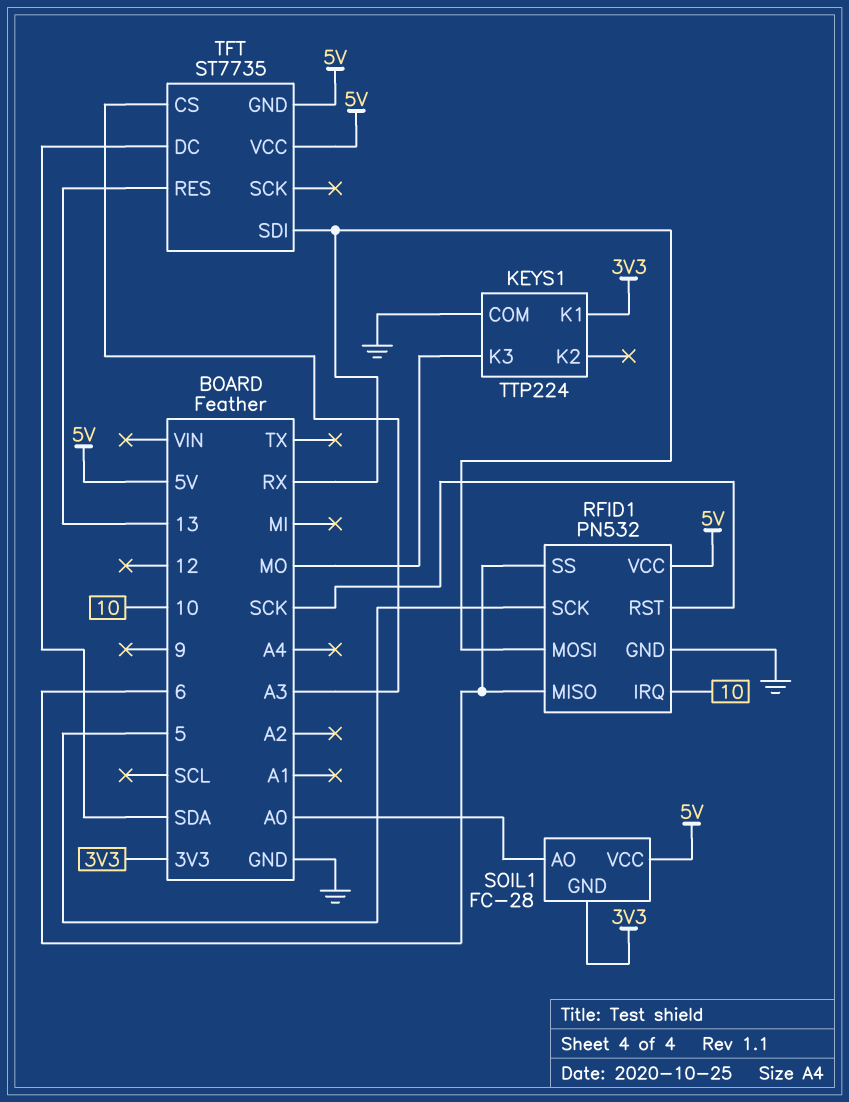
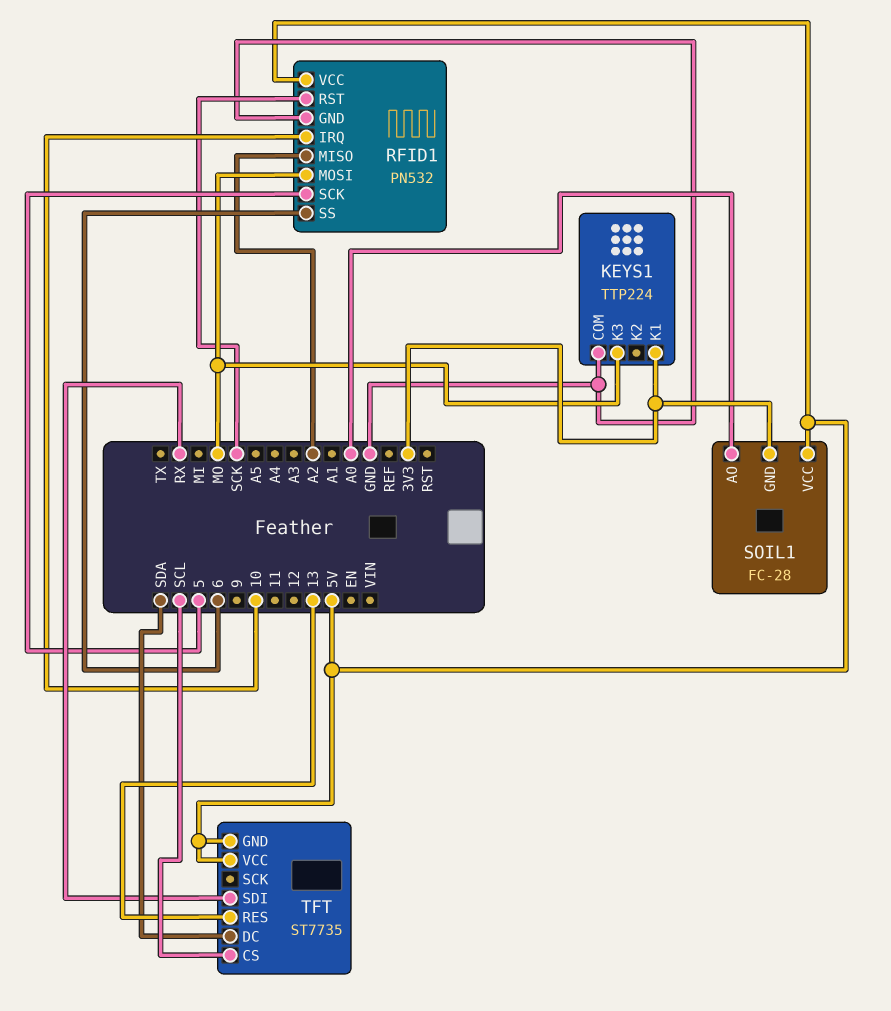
RFID1 pin MISO: 6 -> A2
RFID1 pin MOSI: RX -> MO
TFT pin CS: A3 -> SCL

